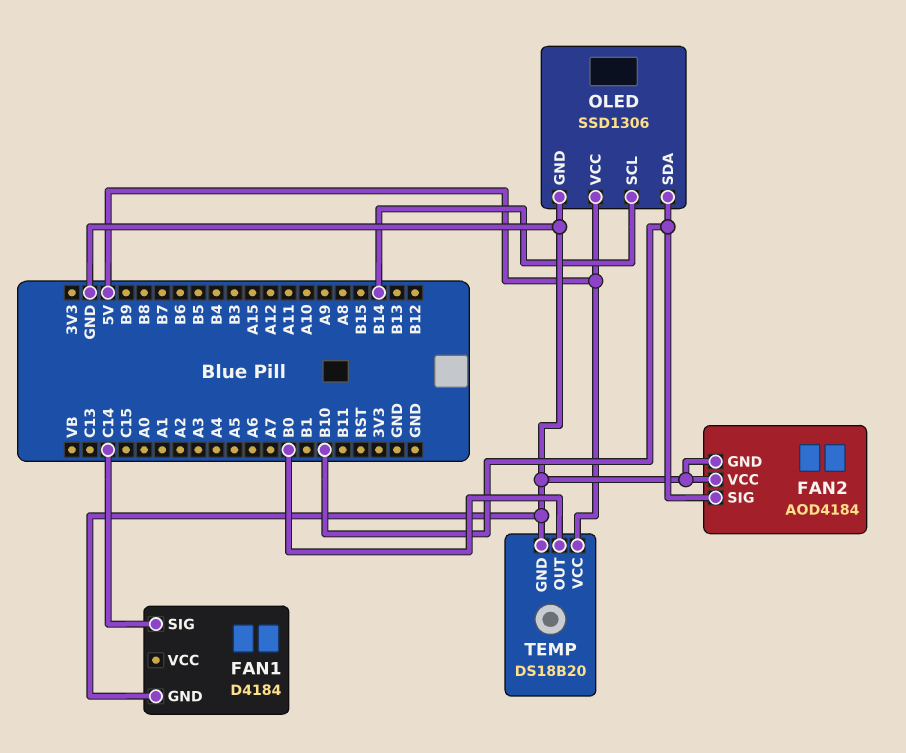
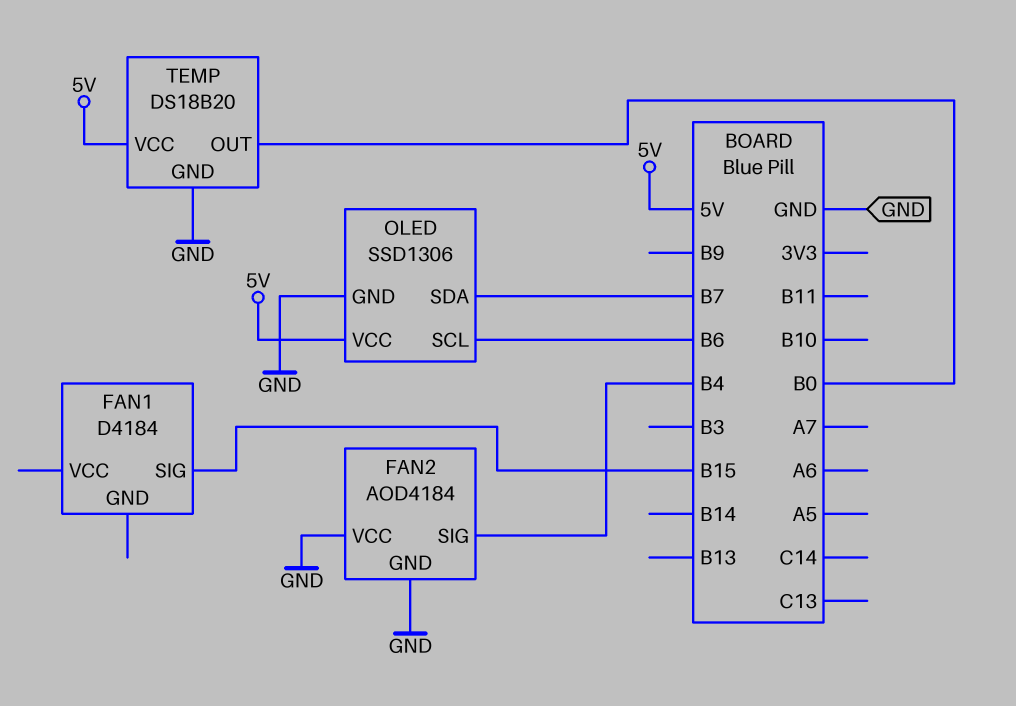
FAN1 pin GND: GND -> none
FAN1 pin SIG: C14 -> B15
FAN2 pin SIG: B10 -> B4
OLED pin SCL: B14 -> B6
OLED pin SDA: B10 -> B7

